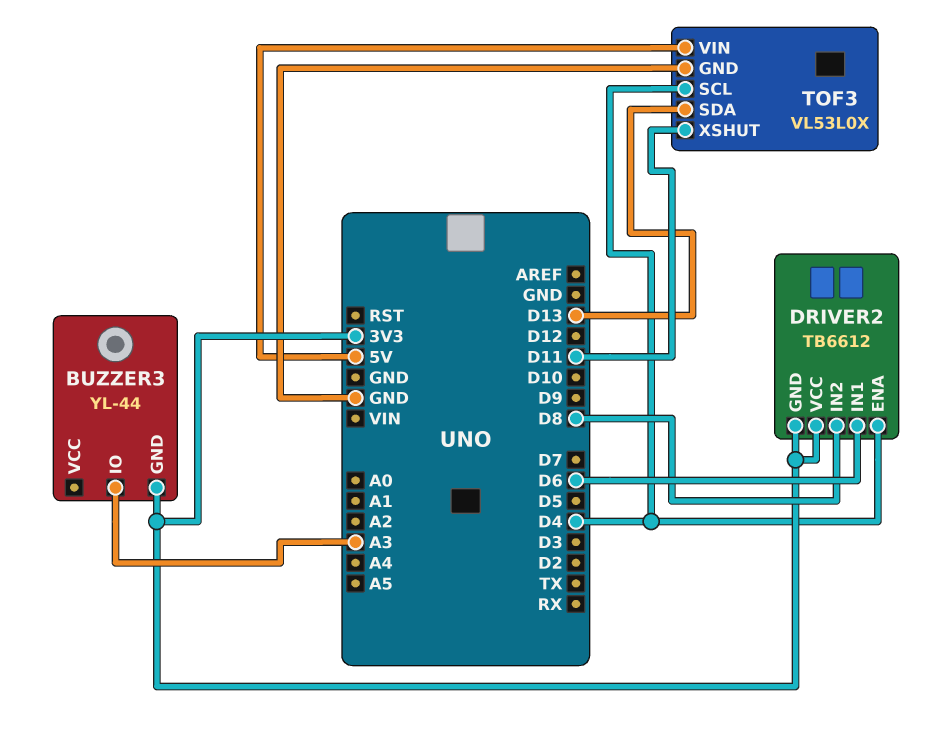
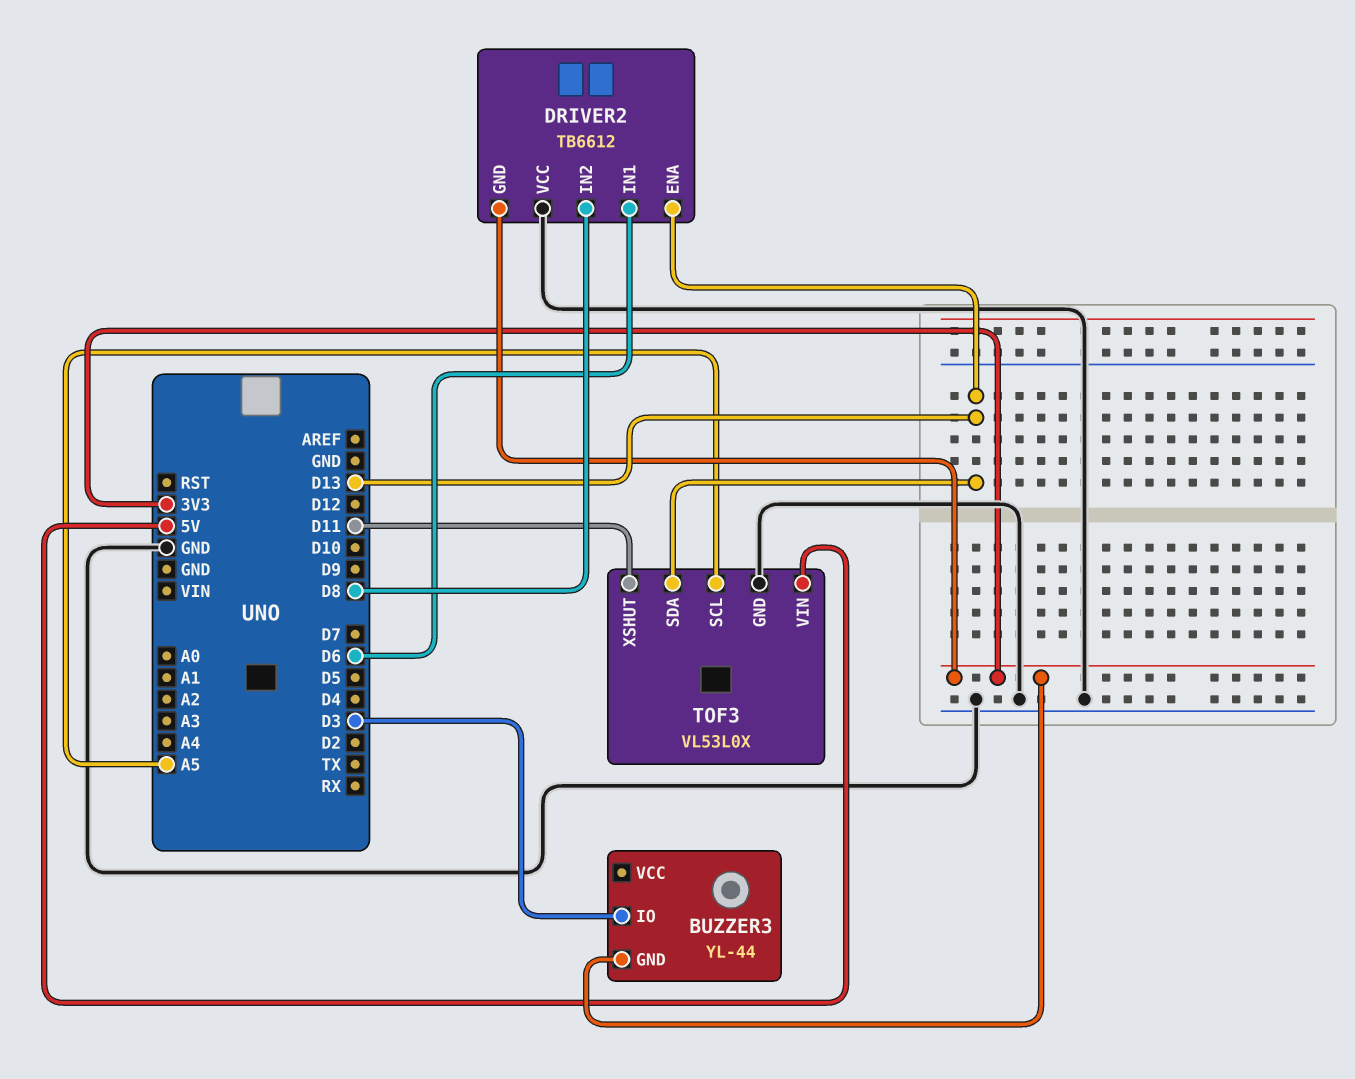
BUZZER3 pin IO: A3 -> D3
DRIVER2 pin ENA: D4 -> D13
DRIVER2 pin VCC: 3V3 -> GND
TOF3 pin SCL: D4 -> A5

